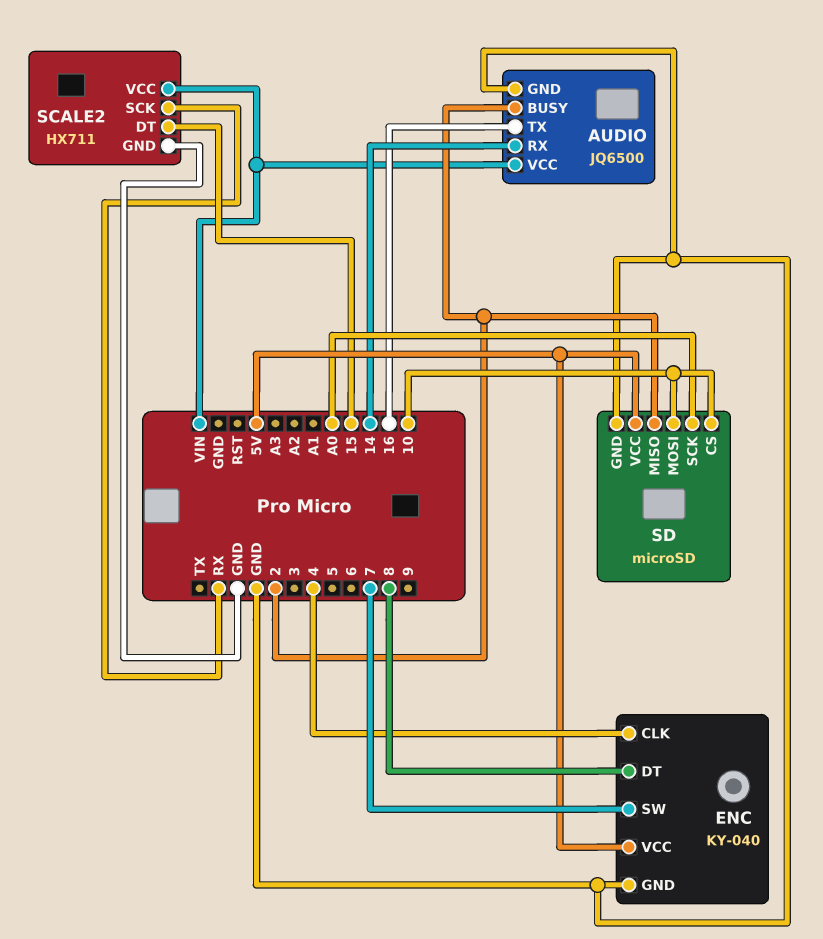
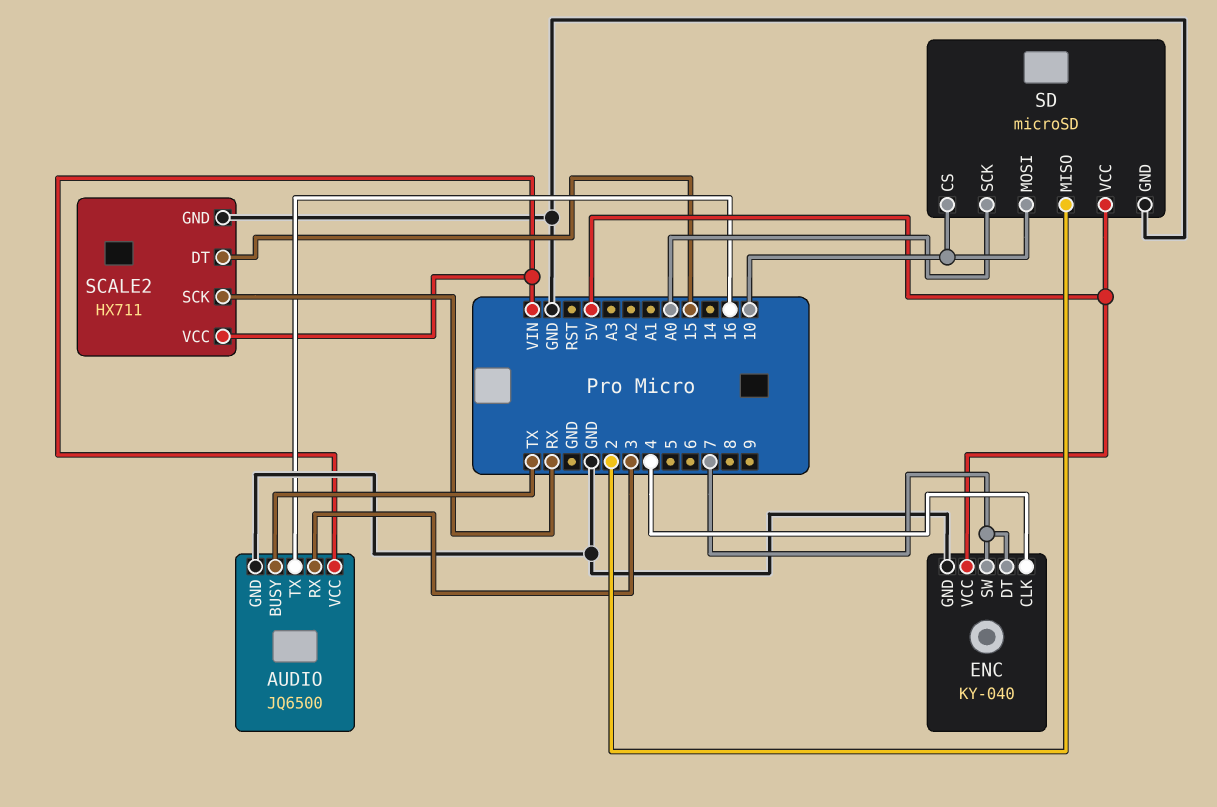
AUDIO pin BUSY: 2 -> TX
AUDIO pin RX: 14 -> 3
ENC pin DT: 8 -> 7

